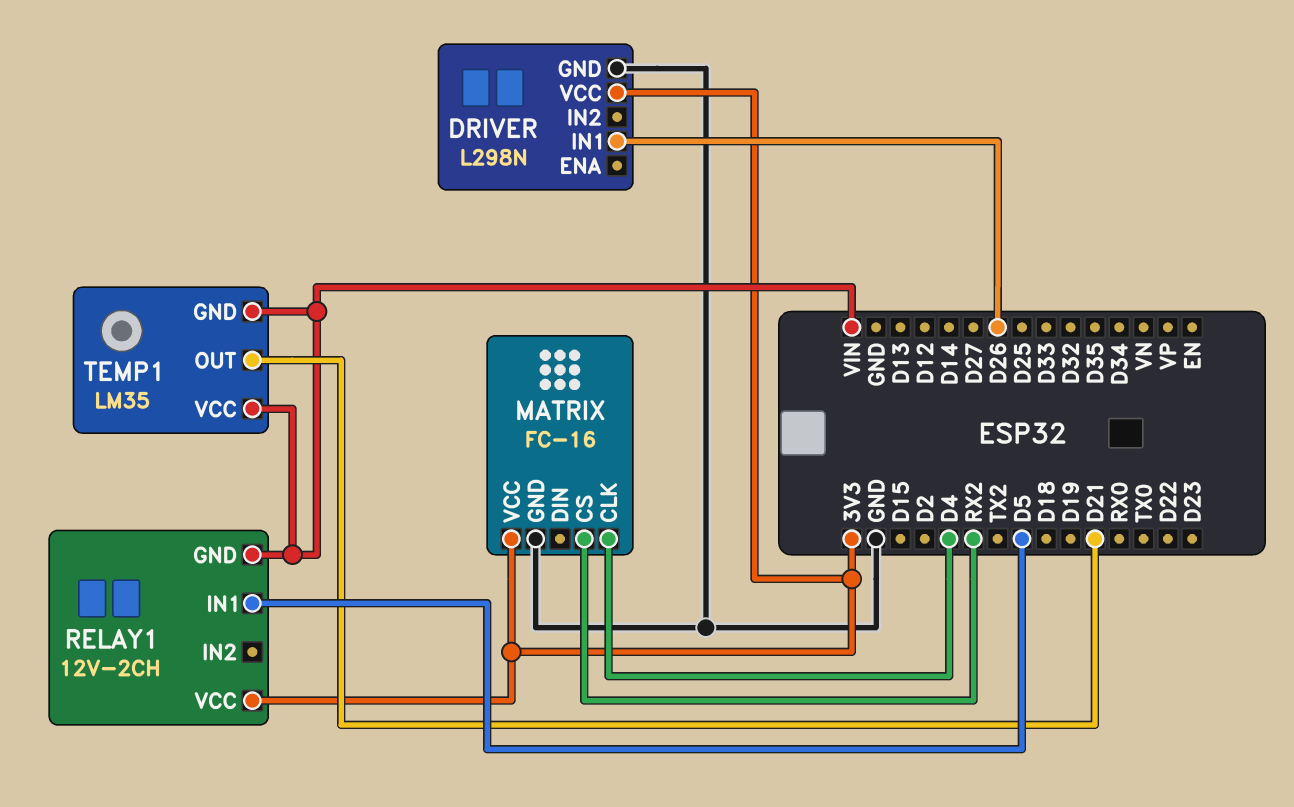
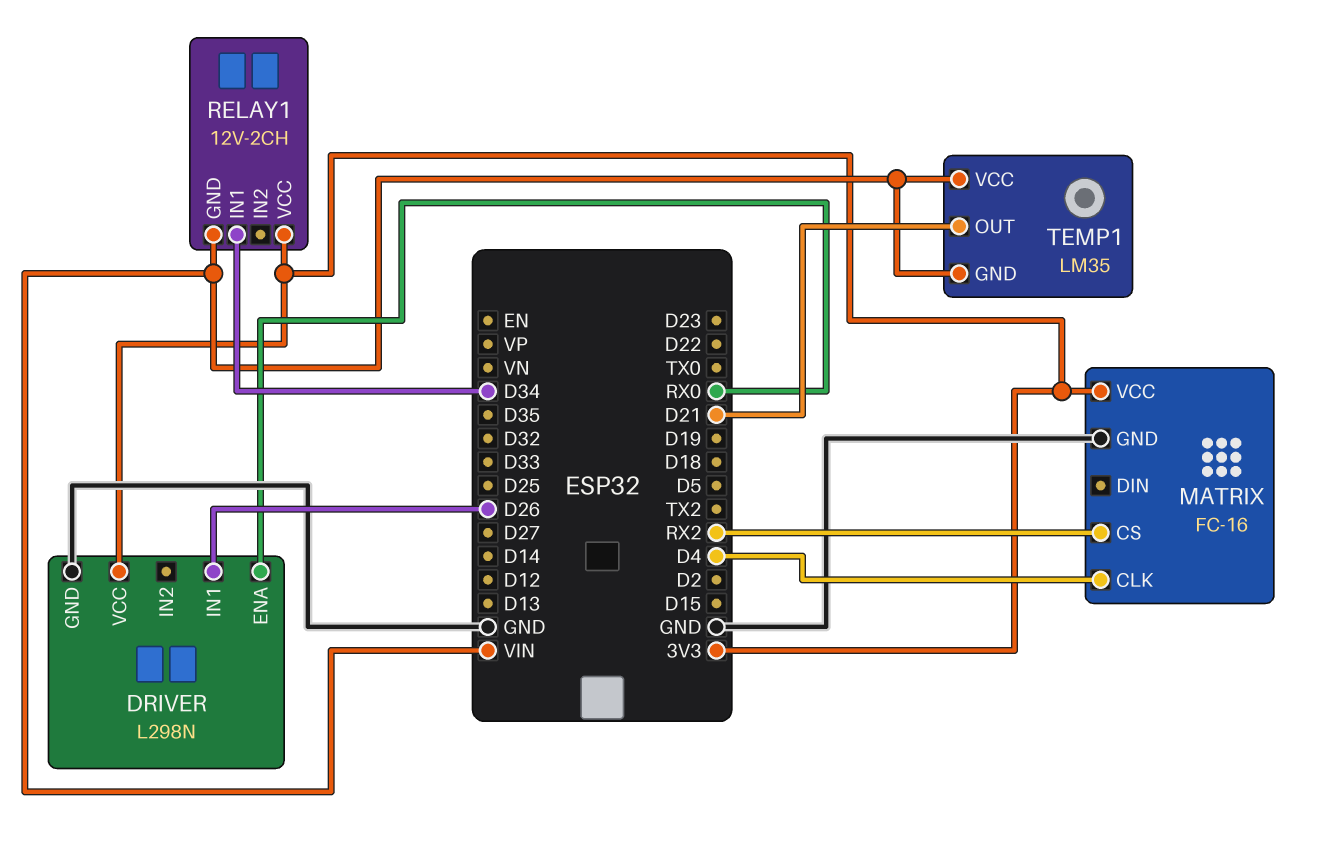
DRIVER pin ENA: none -> RX0
RELAY1 pin IN1: D5 -> D34

